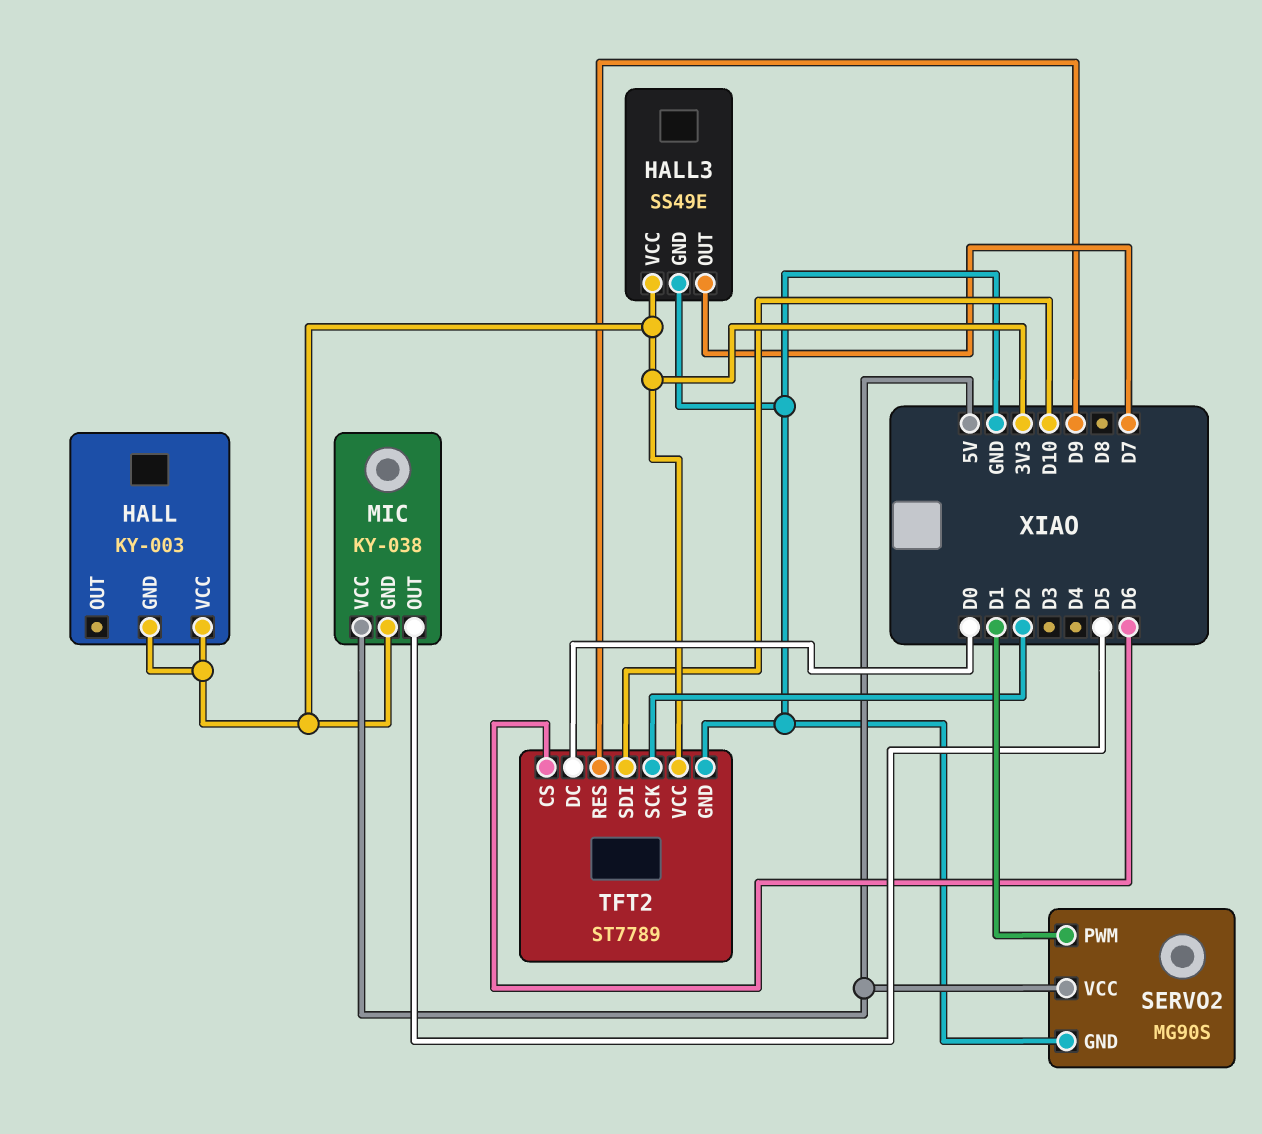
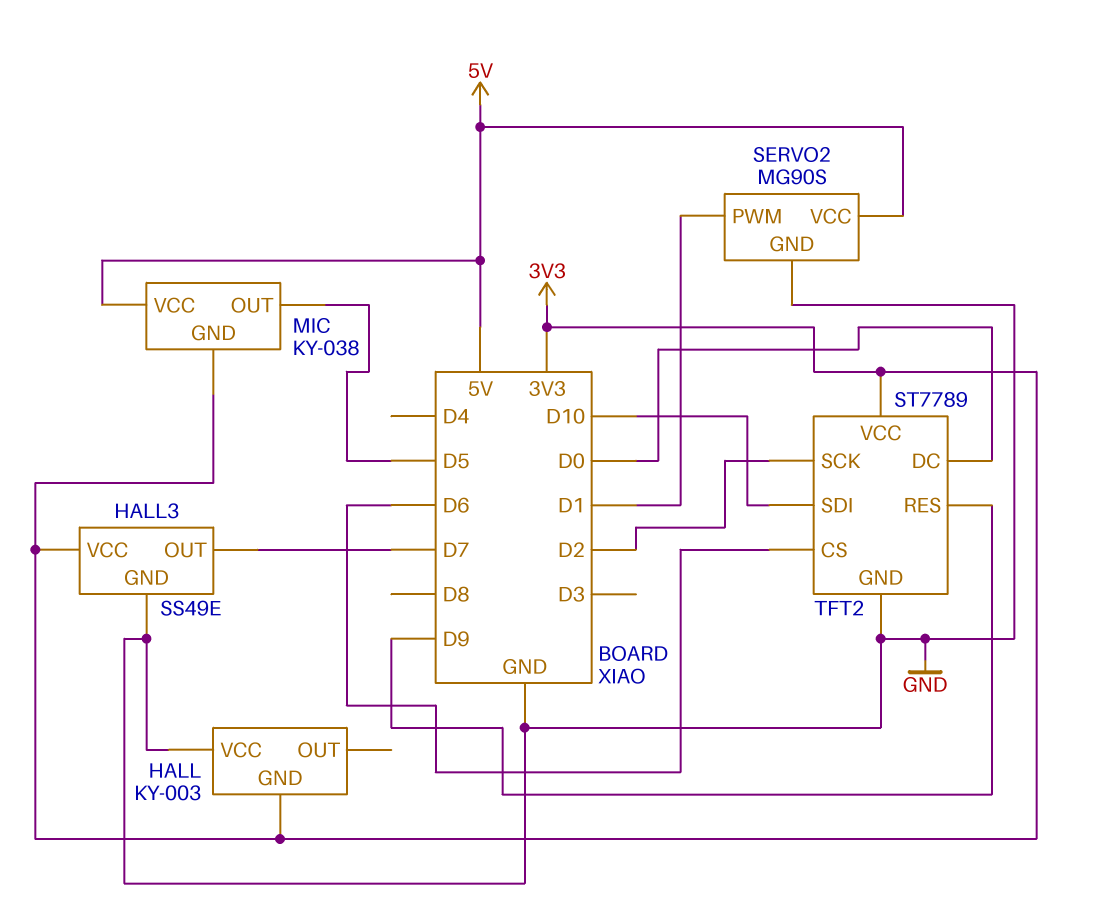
HALL pin VCC: 3V3 -> GND

